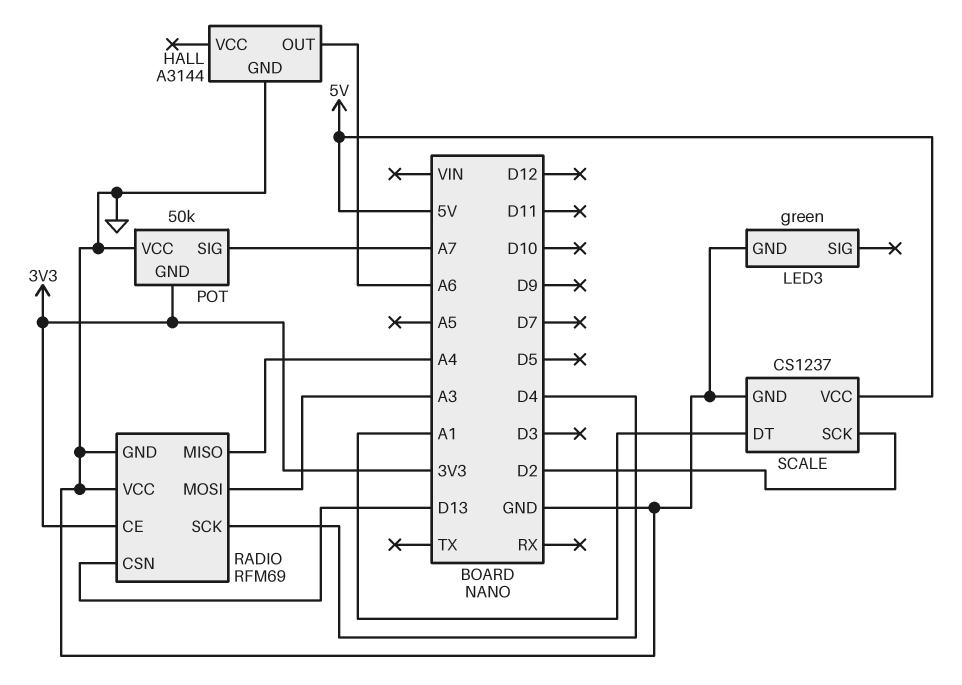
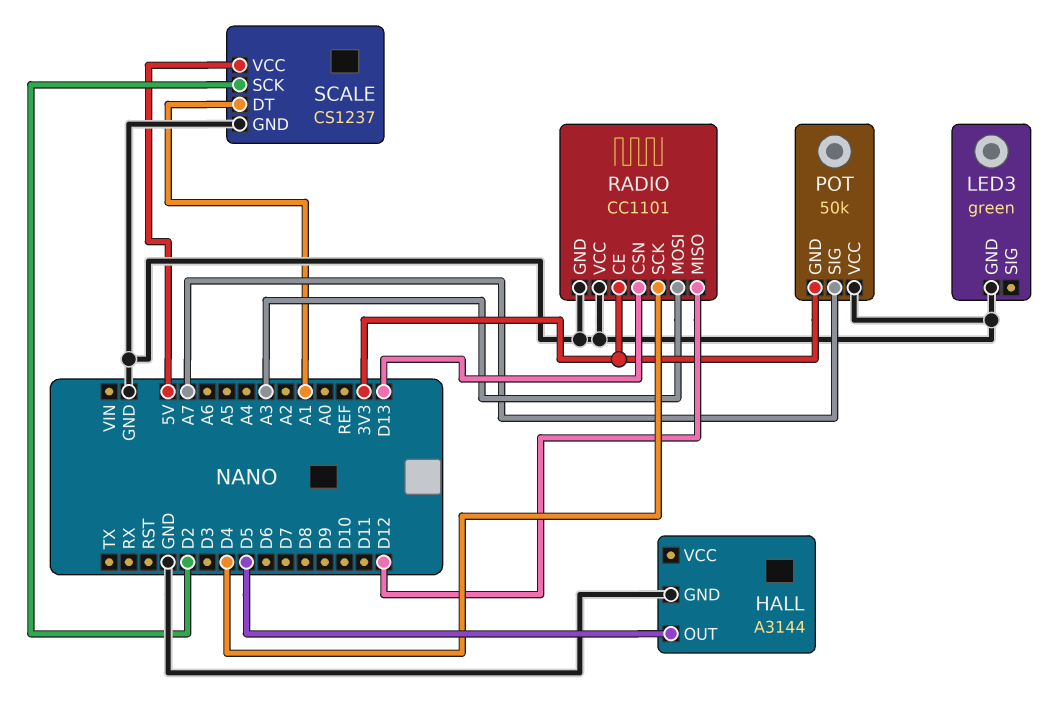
HALL pin OUT: A6 -> D5
RADIO: RFM69 -> CC1101
RADIO pin MISO: A4 -> D12

